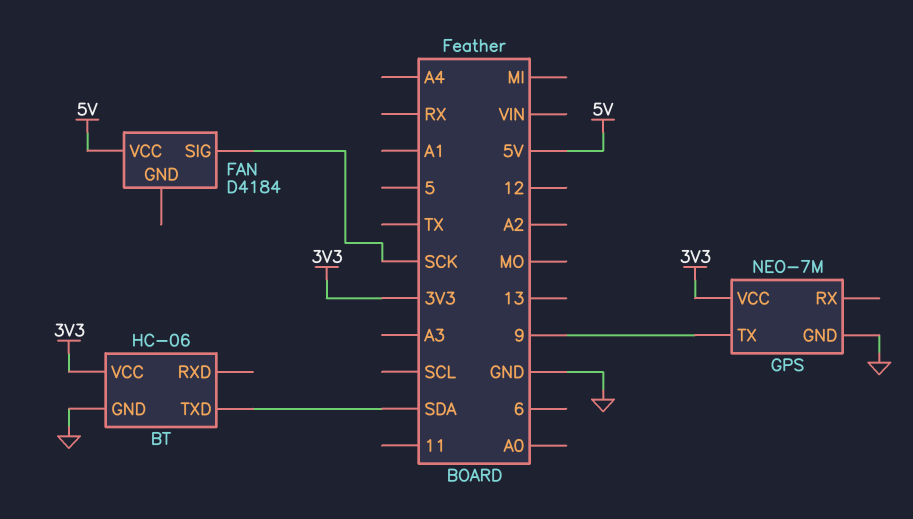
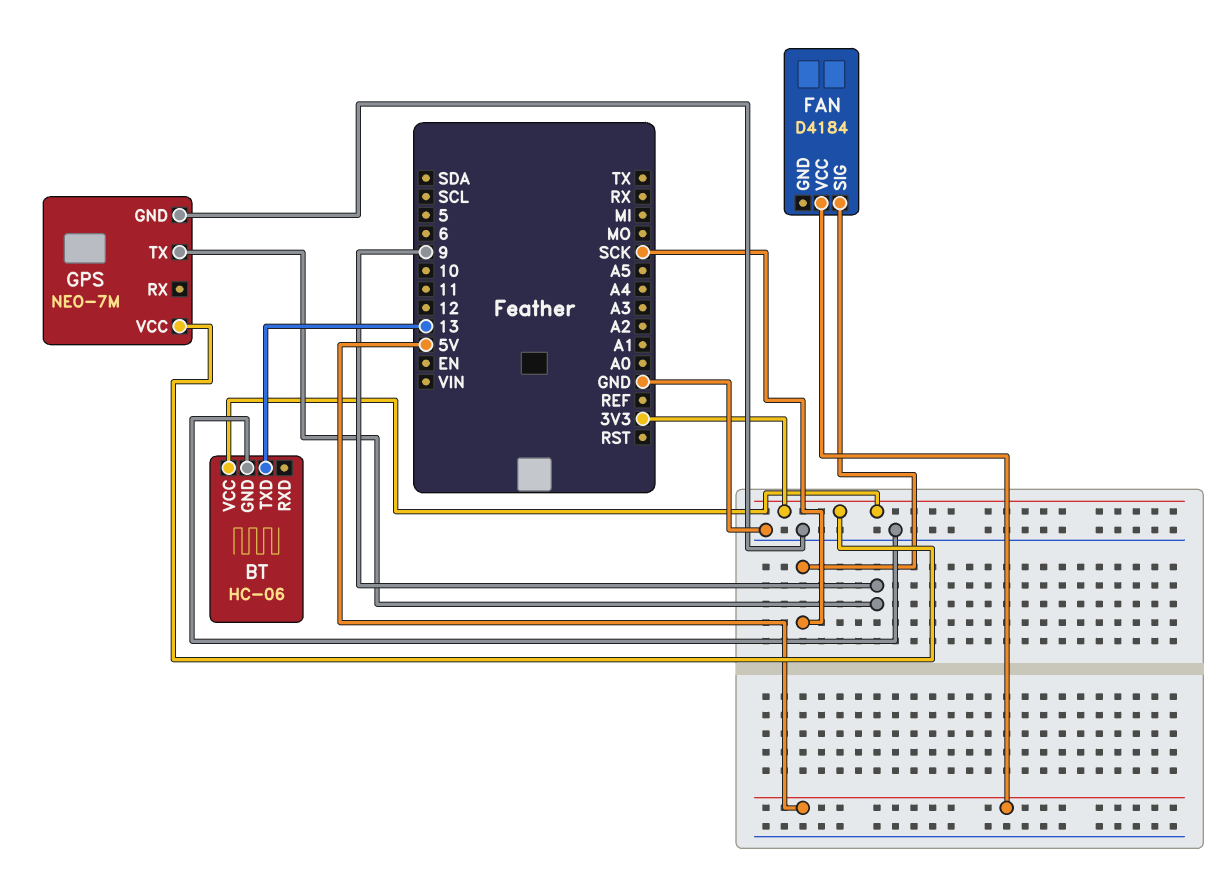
BT pin TXD: SDA -> 13

